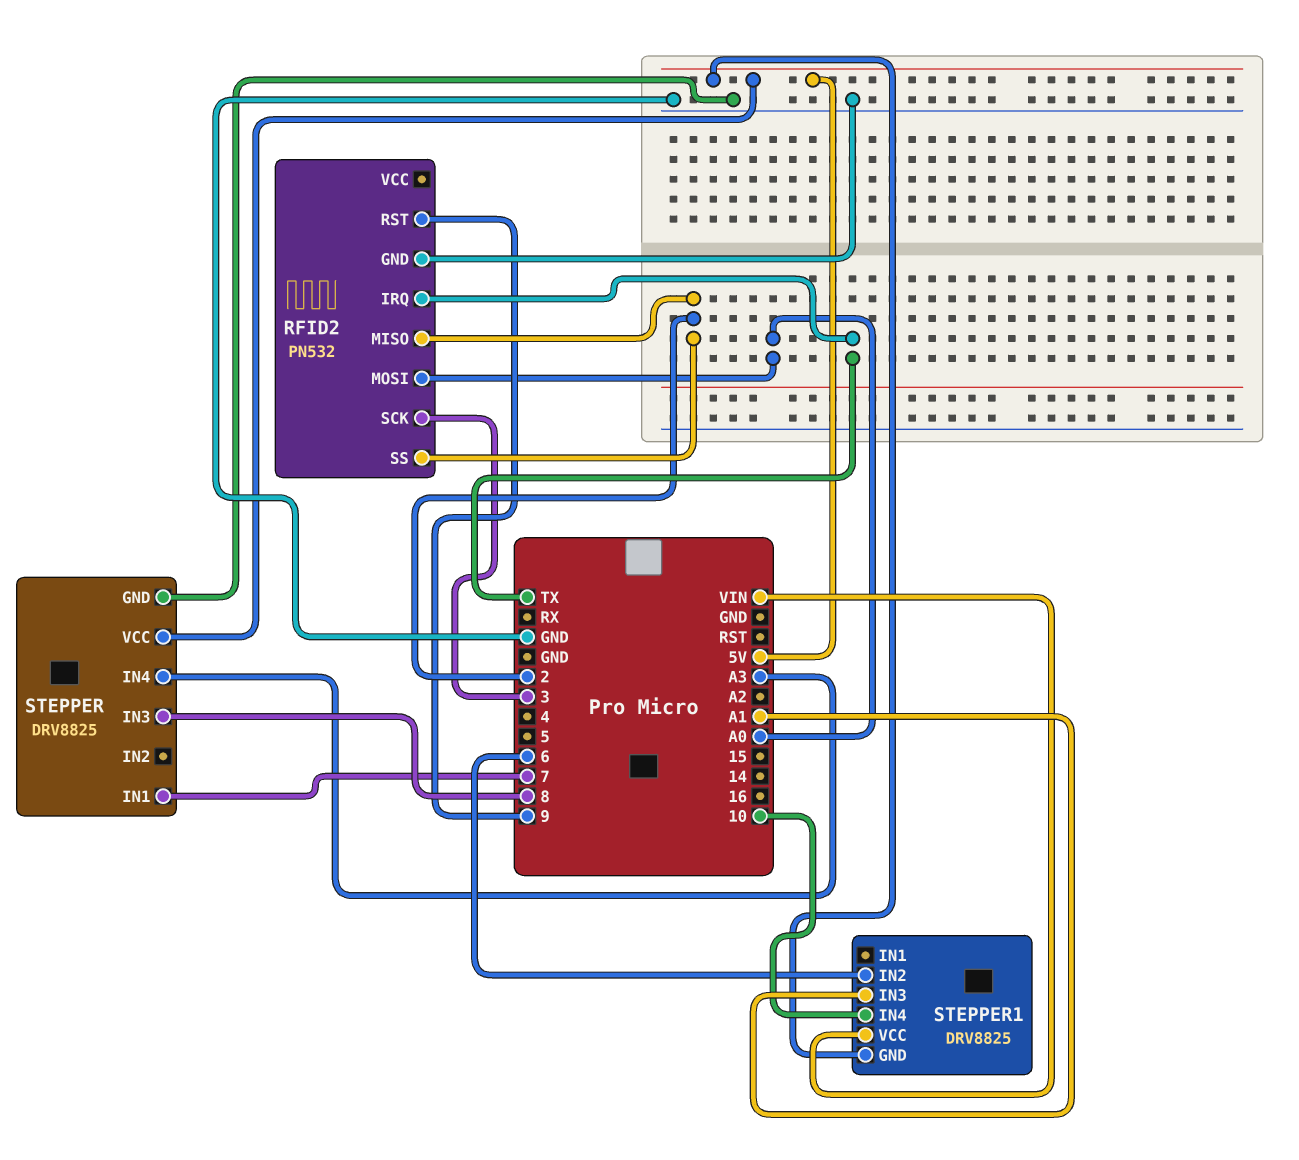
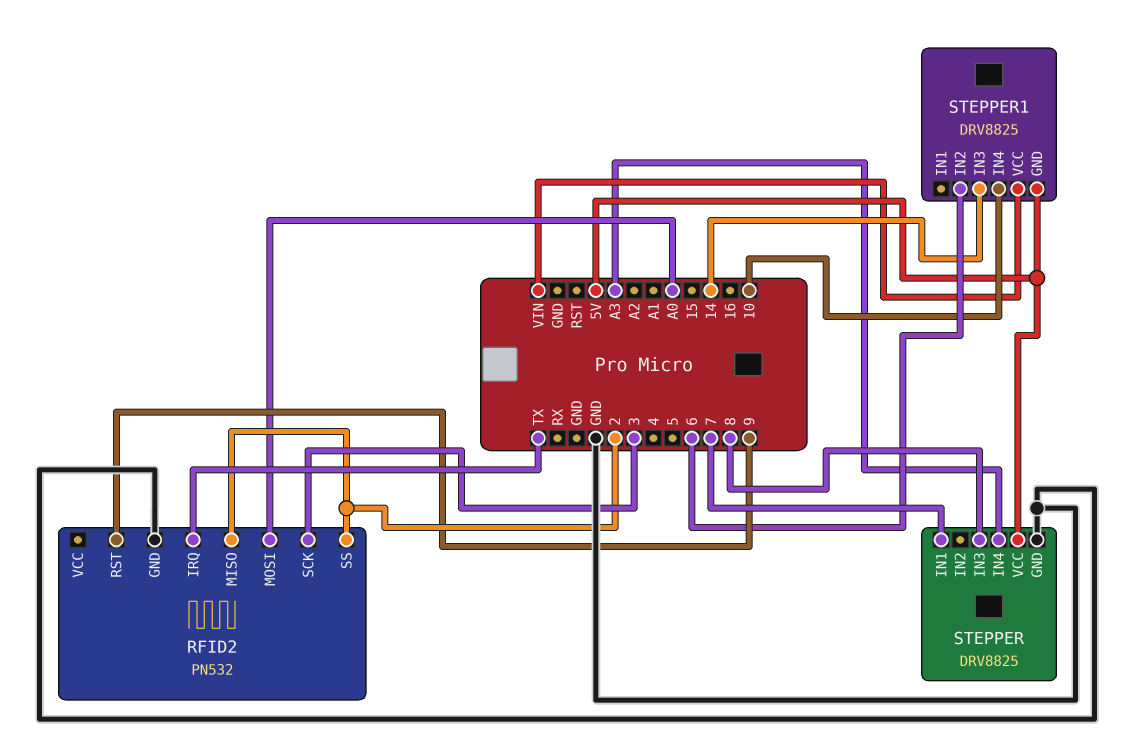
STEPPER1 pin IN3: A1 -> 14

